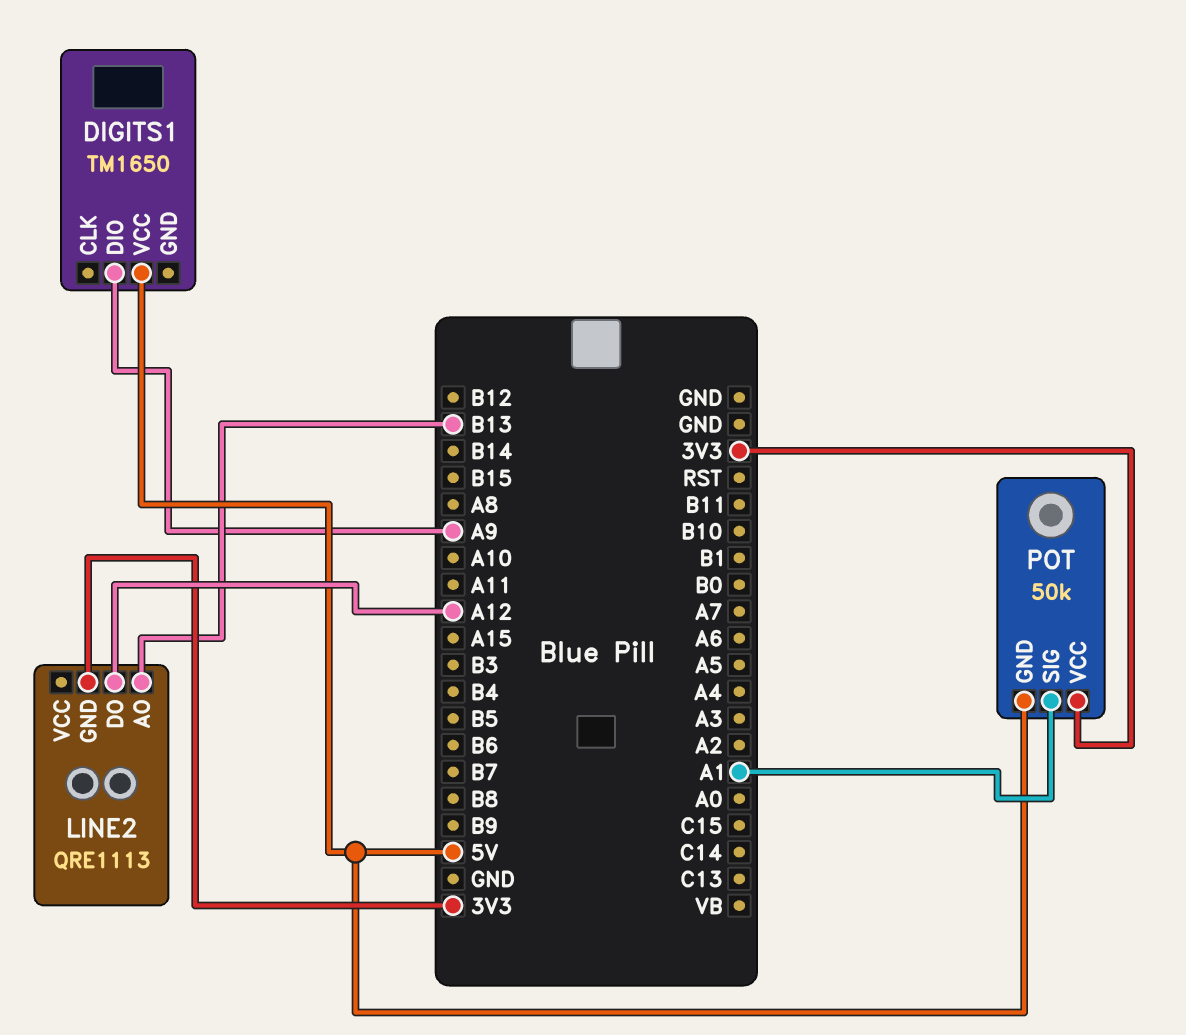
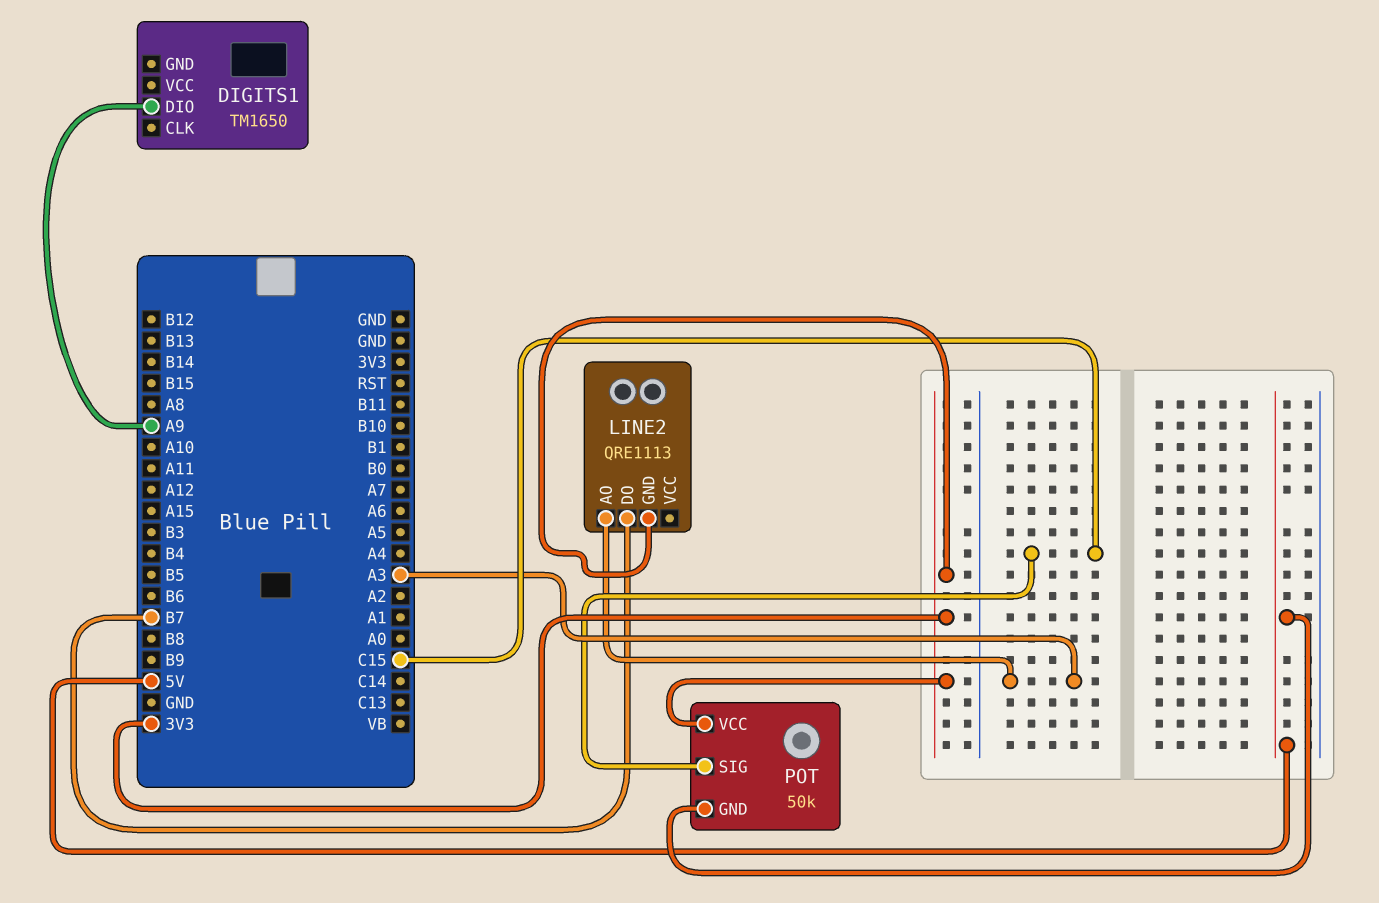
DIGITS1 pin VCC: 5V -> none
LINE2 pin AO: B13 -> A3
LINE2 pin DO: A12 -> B7
POT pin SIG: A1 -> C15

